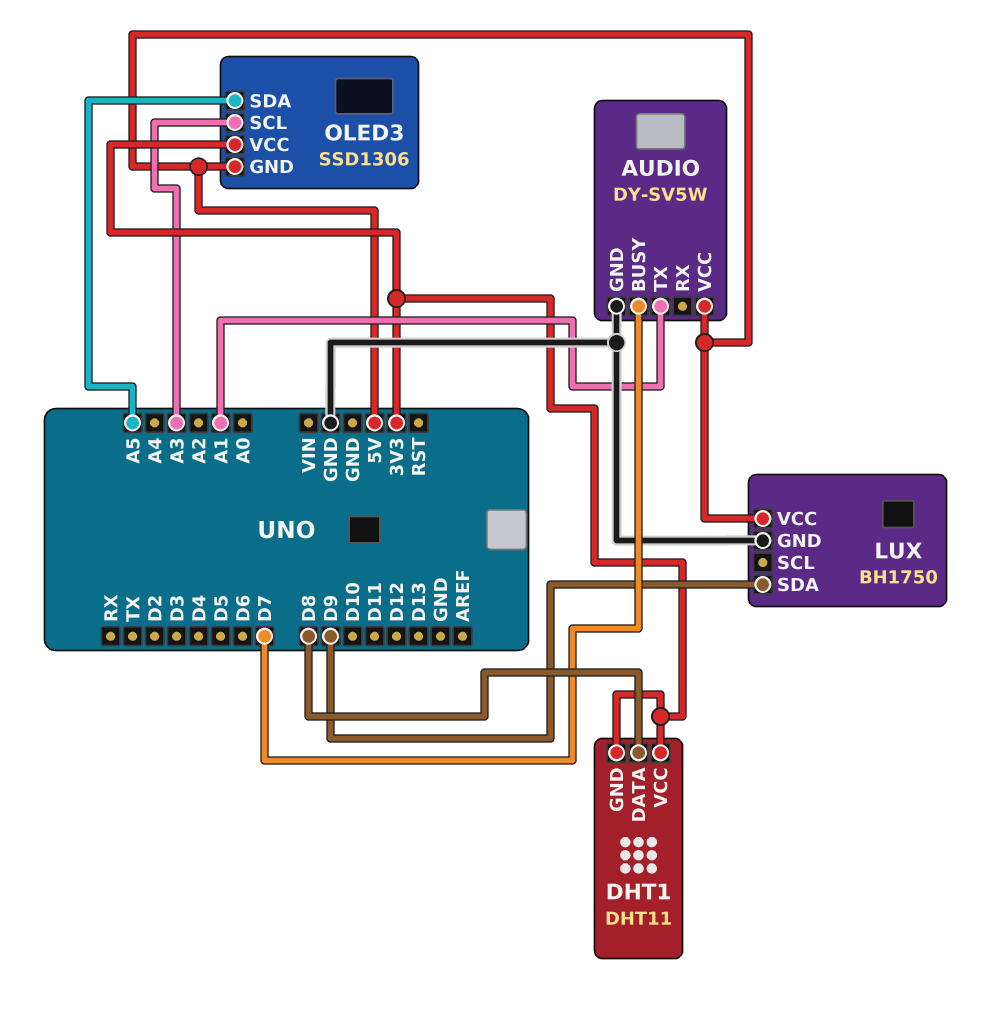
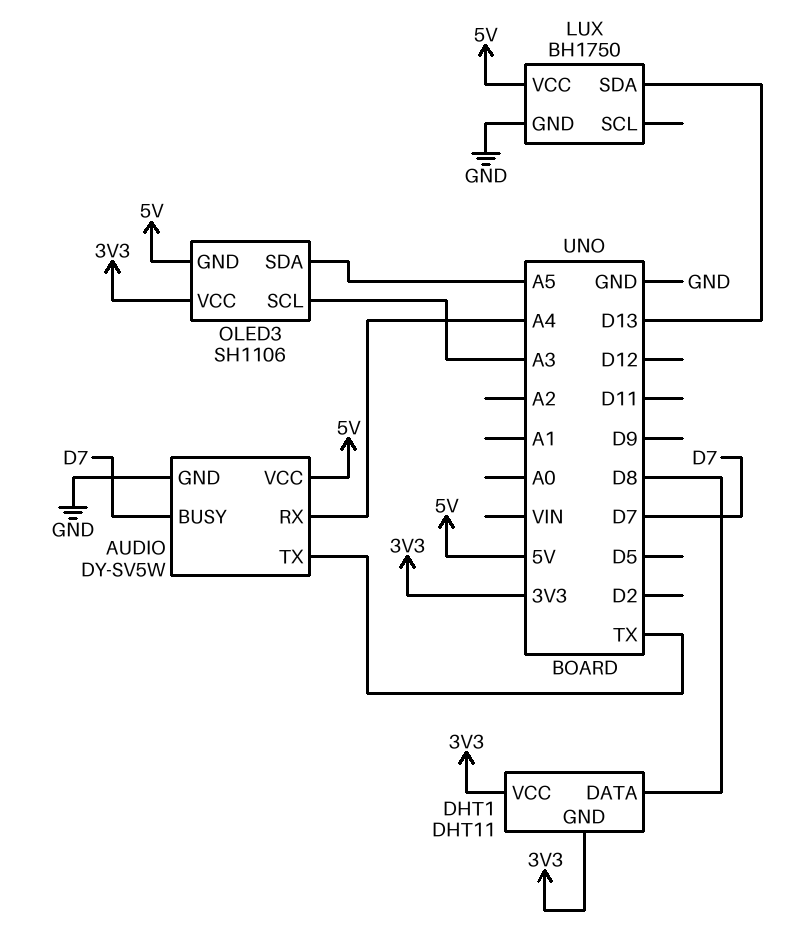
AUDIO pin RX: none -> A4
AUDIO pin TX: A1 -> TX
LUX pin SDA: D9 -> D13
OLED3: SSD1306 -> SH1106

